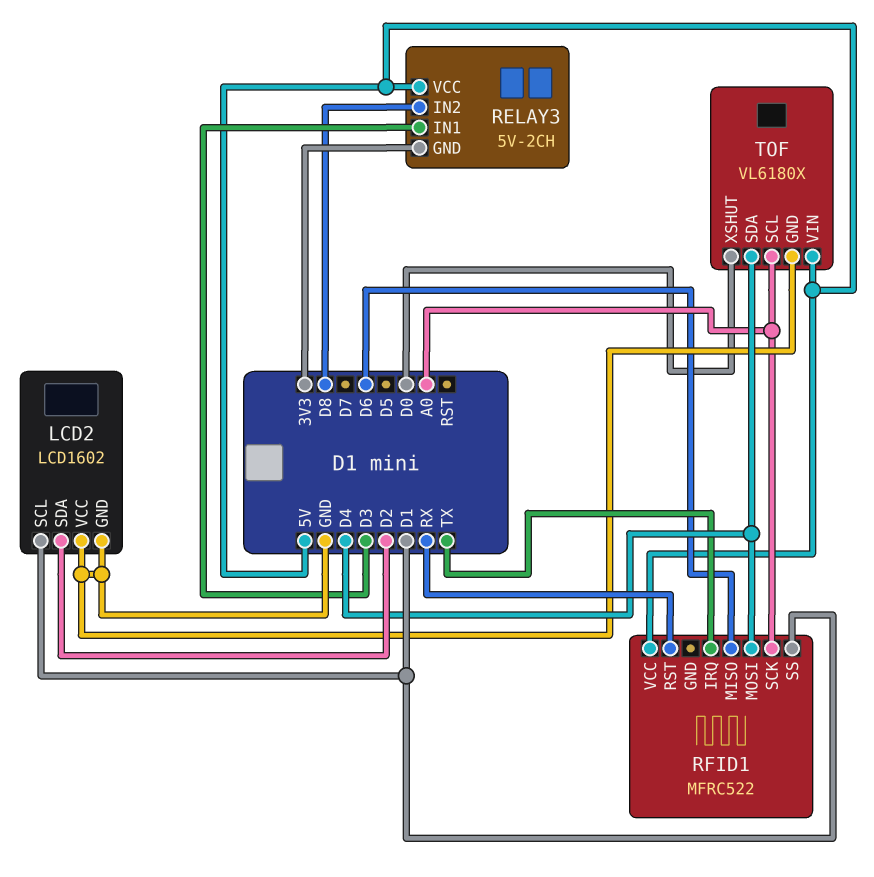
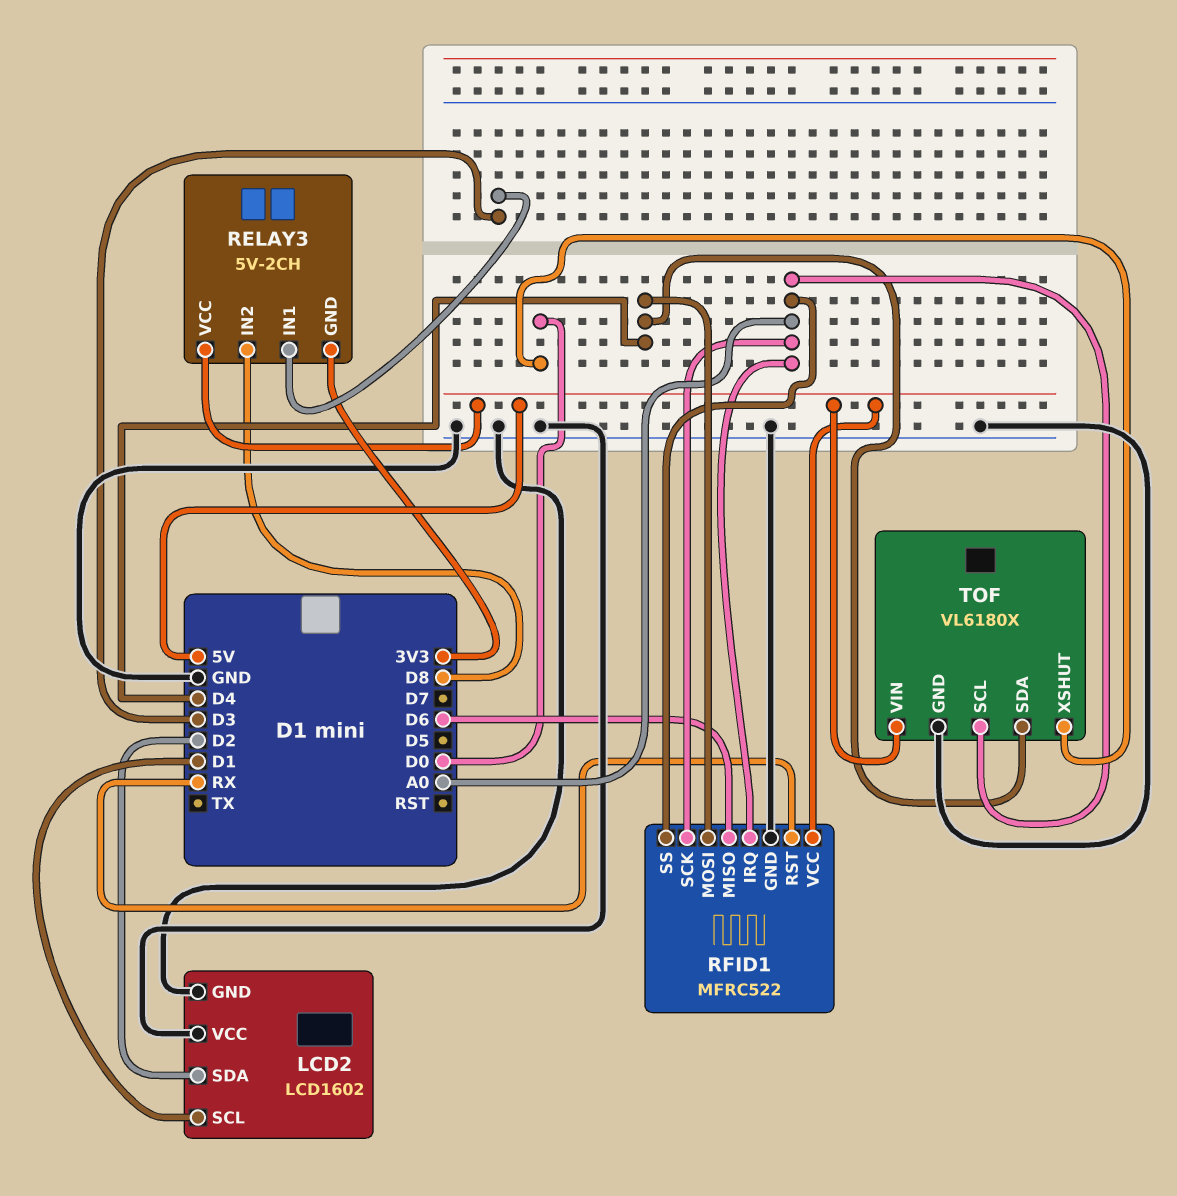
RFID1 pin GND: none -> GND
RFID1 pin IRQ: TX -> A0
RFID1 pin SS: D1 -> A0

